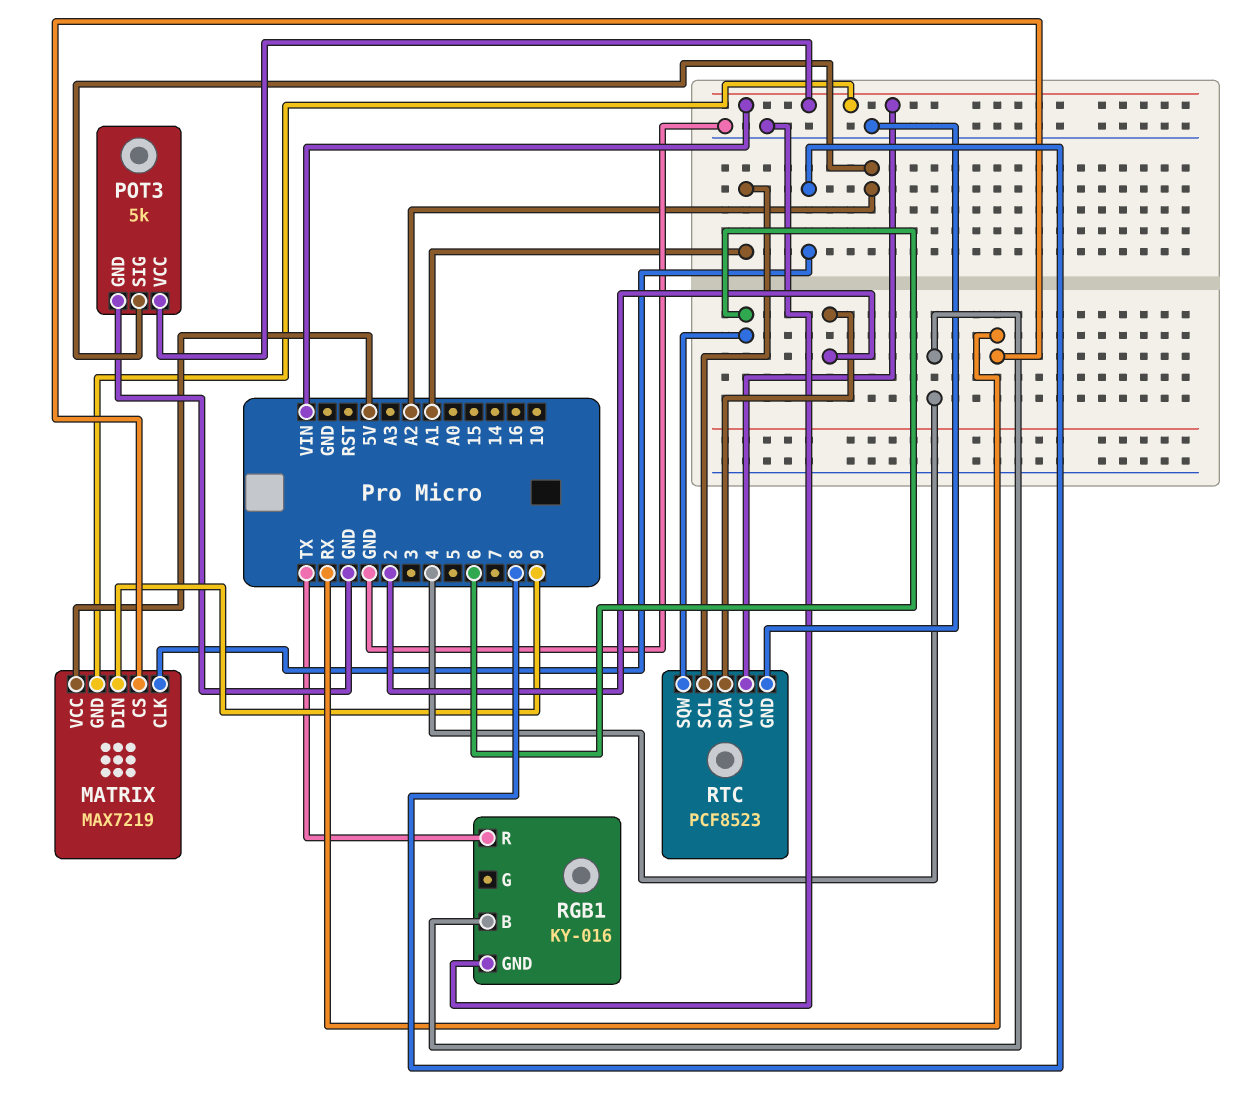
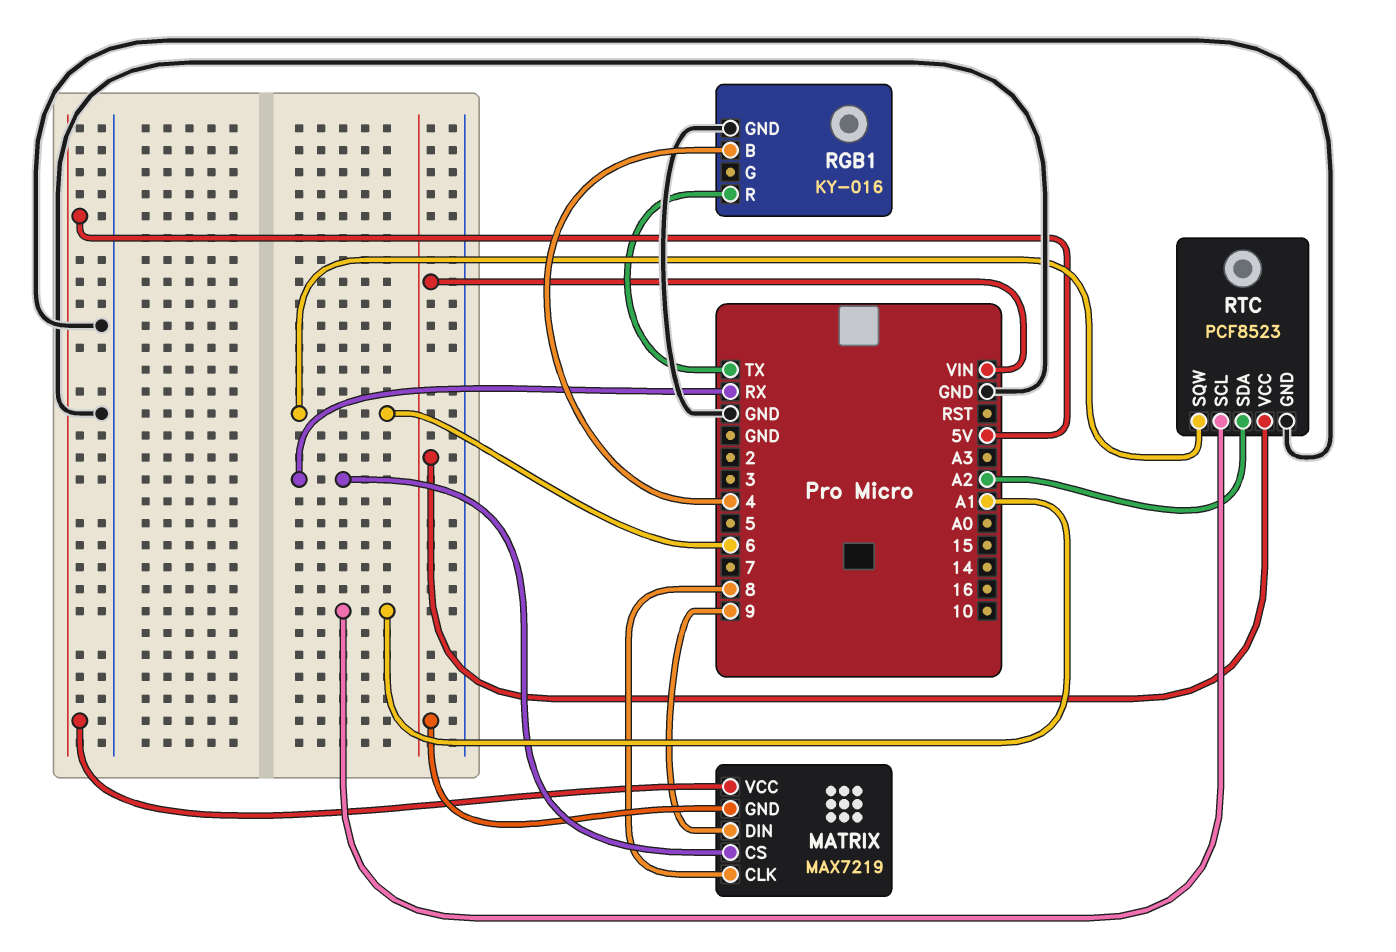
POT3: 5k -> none
POT3 pin GND: GND -> none
POT3 pin SIG: A2 -> none
POT3 pin VCC: VIN -> none
RTC pin SDA: 2 -> A2

